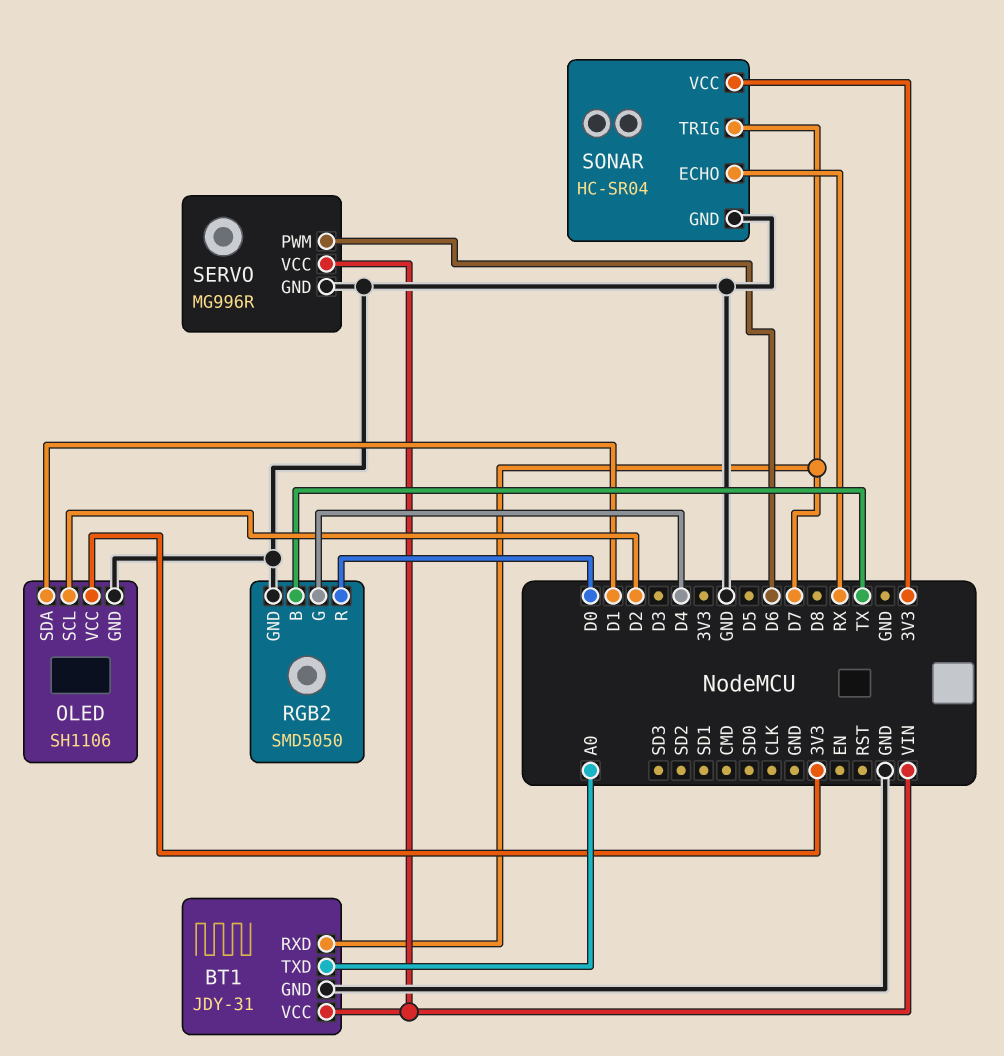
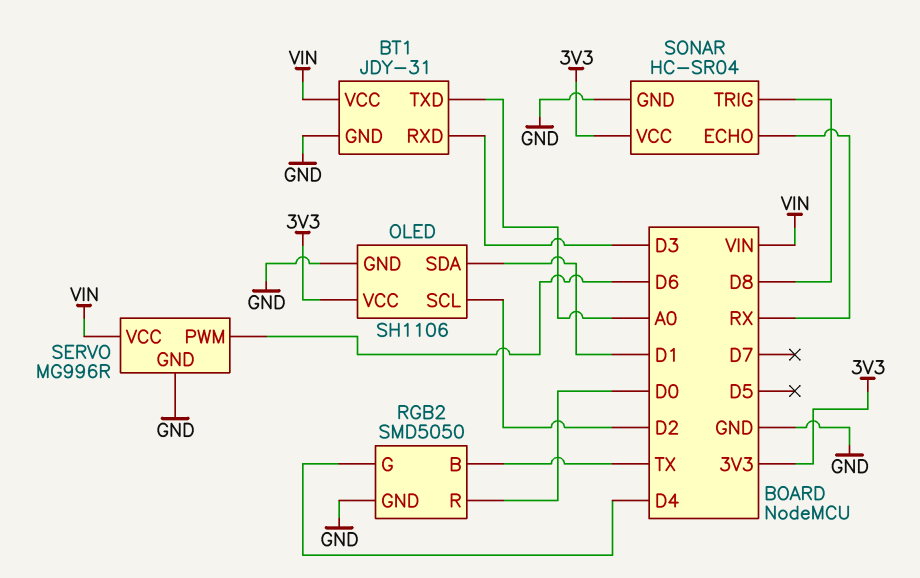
BT1 pin RXD: D7 -> D3
SONAR pin TRIG: D7 -> D8

